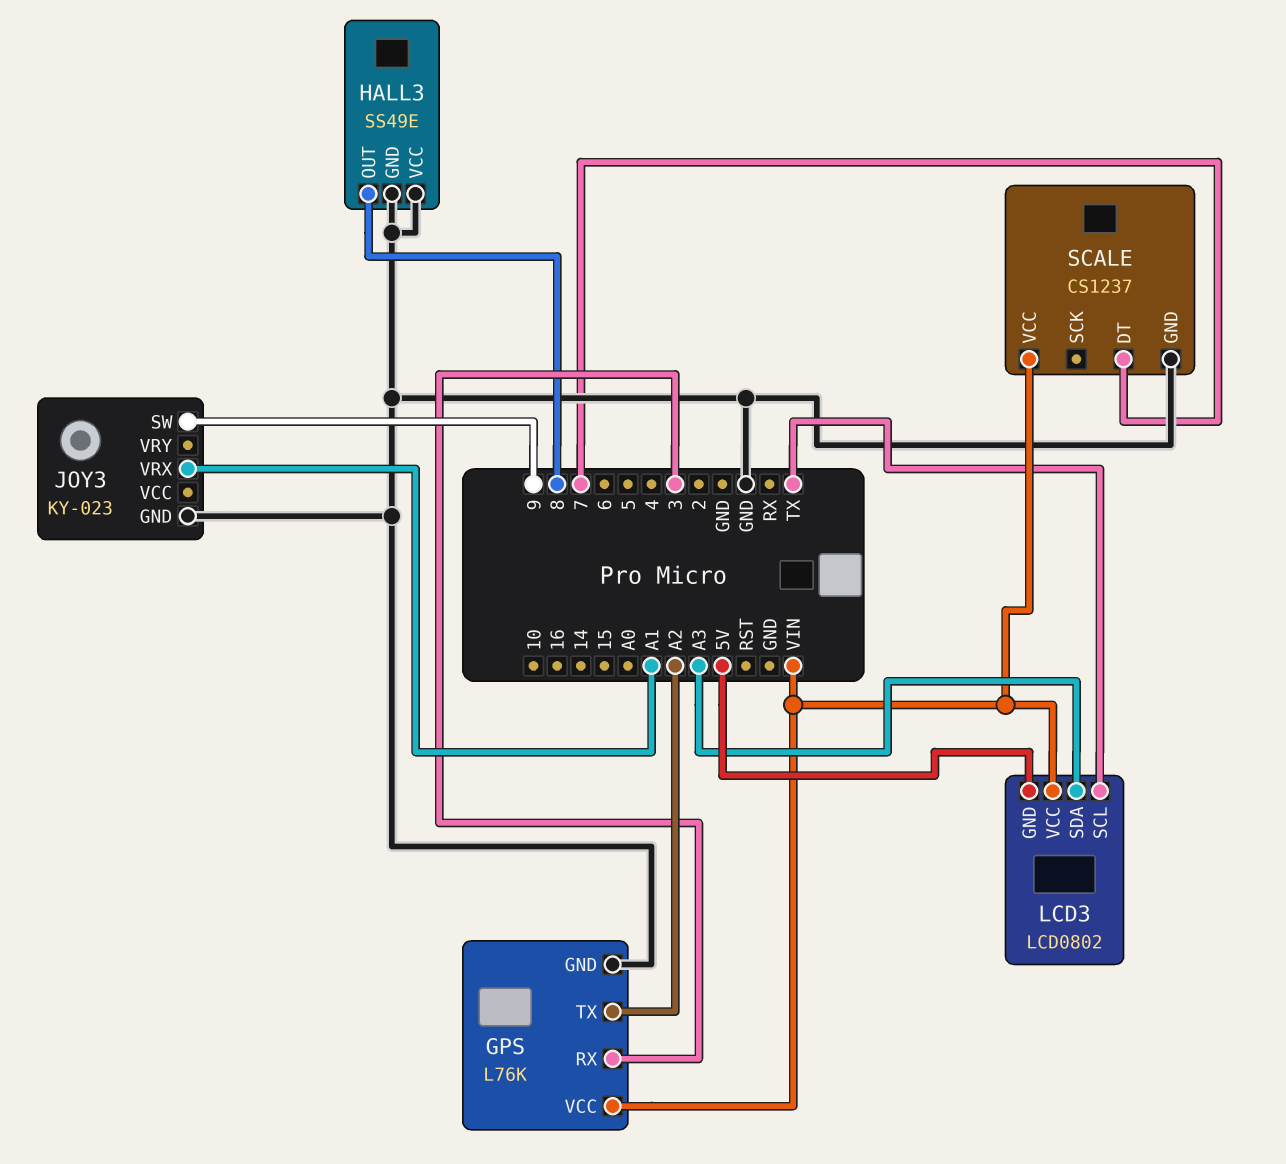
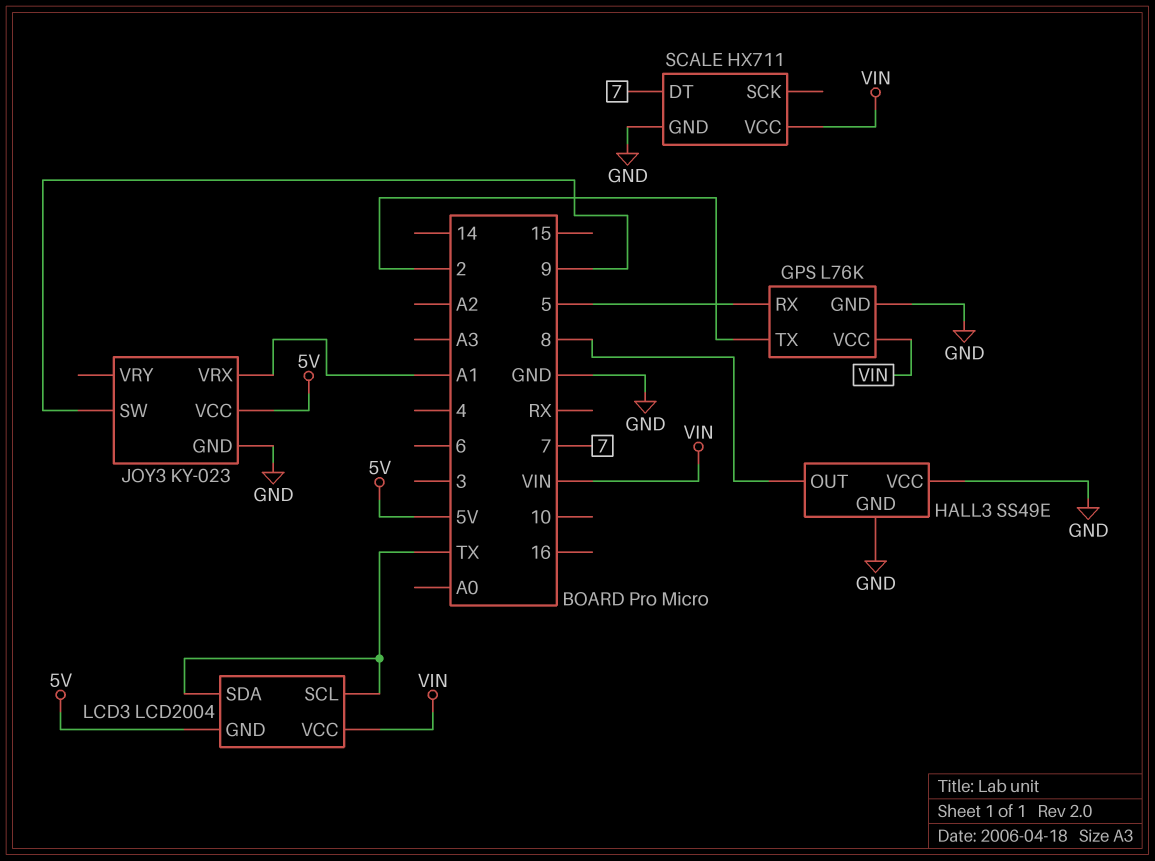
GPS pin RX: 3 -> 5
GPS pin TX: A2 -> 2
JOY3 pin VCC: none -> 5V
LCD3: LCD0802 -> LCD2004
LCD3 pin SDA: A3 -> TX
SCALE: CS1237 -> HX711

